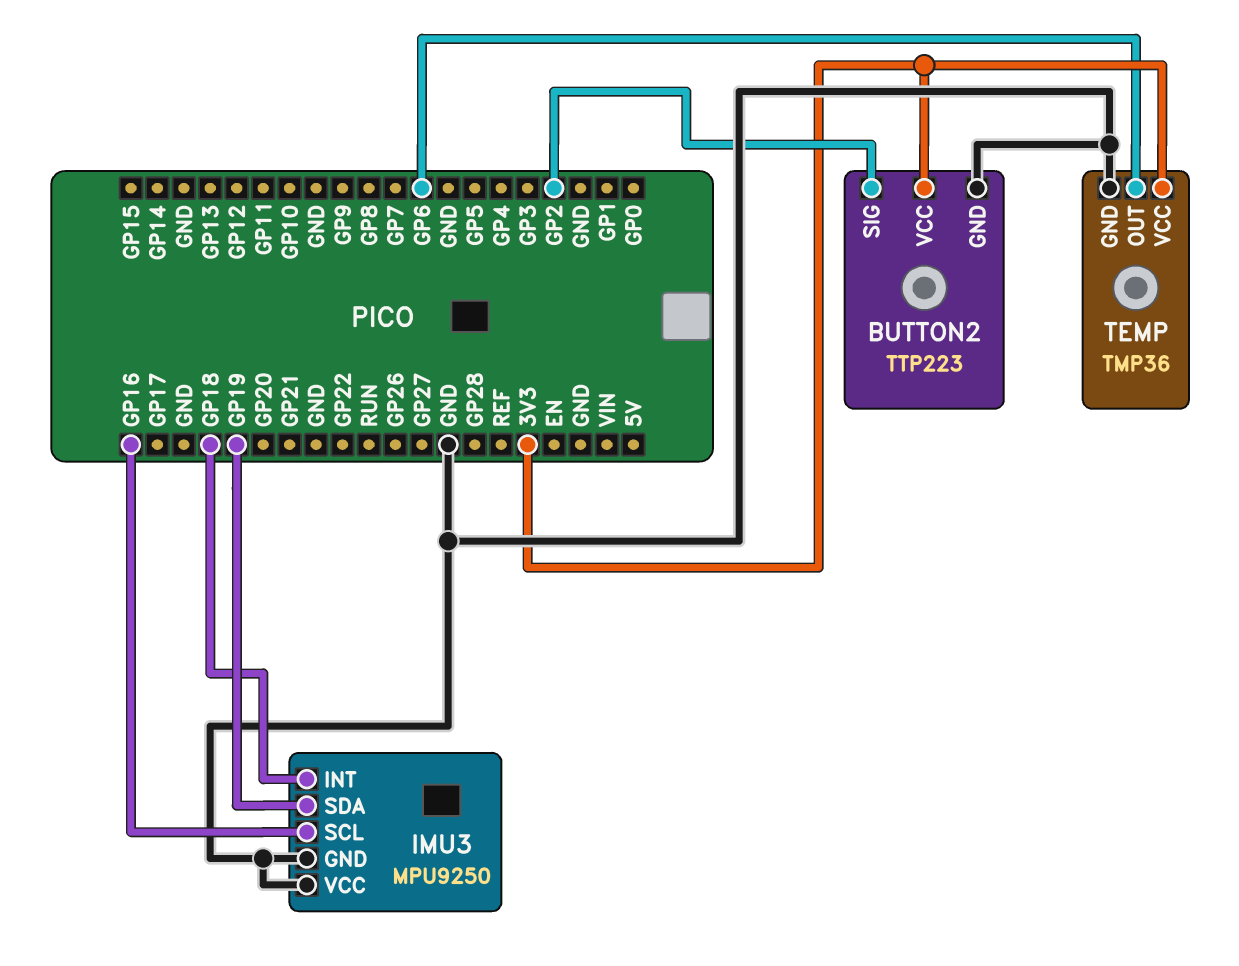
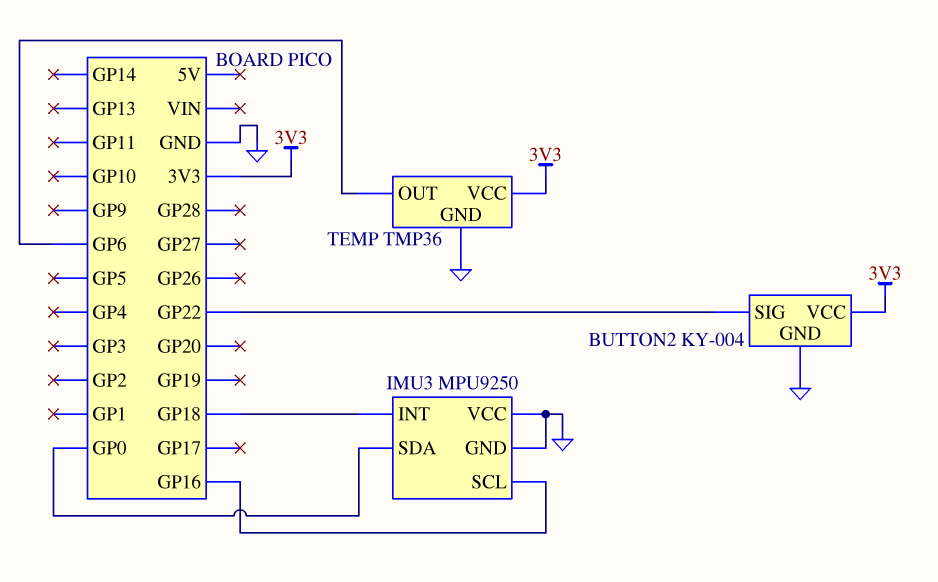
BUTTON2: TTP223 -> KY-004
BUTTON2 pin SIG: GP2 -> GP22
IMU3 pin SDA: GP19 -> GP0

